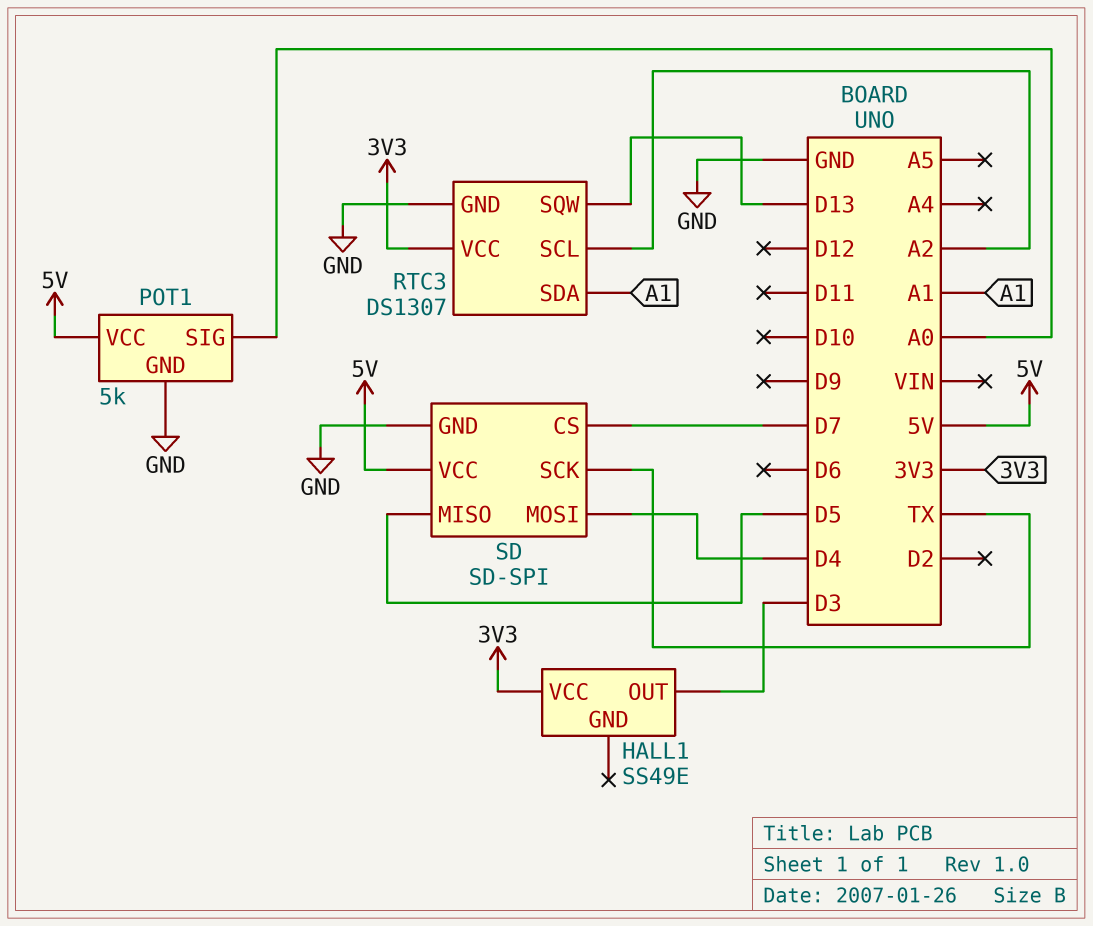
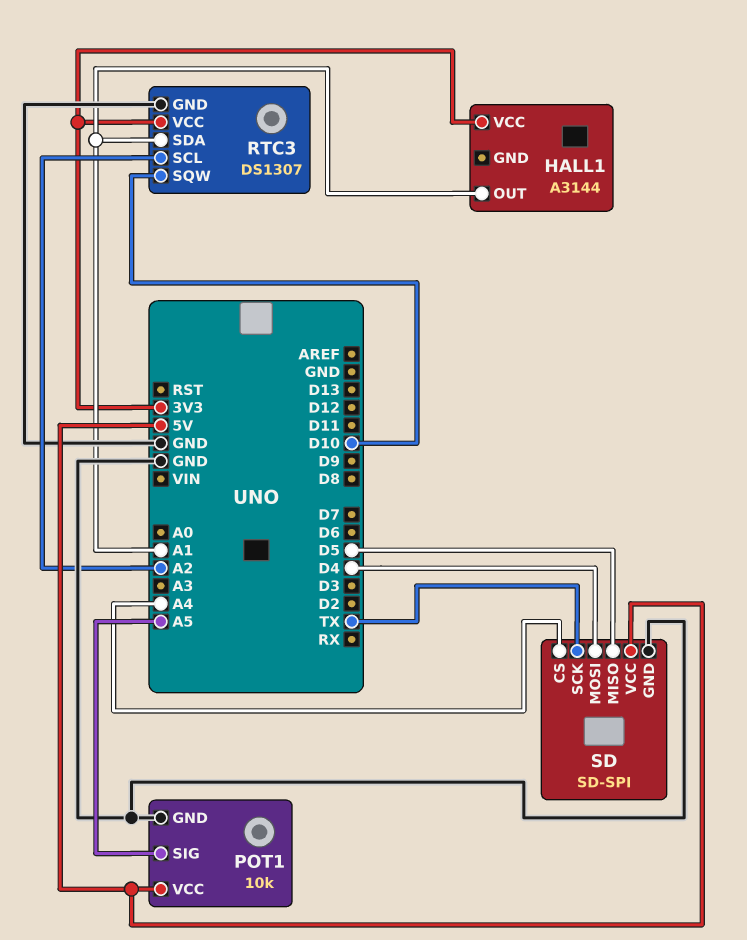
HALL1: SS49E -> A3144
HALL1 pin OUT: D3 -> A1
POT1: 5k -> 10k
POT1 pin SIG: A0 -> A5
RTC3 pin SQW: D13 -> D10
SD pin CS: D7 -> A4

